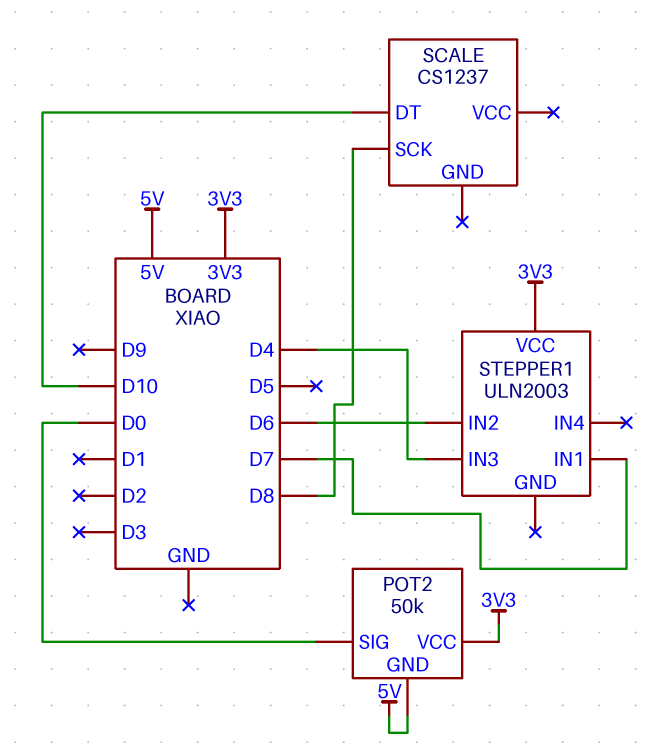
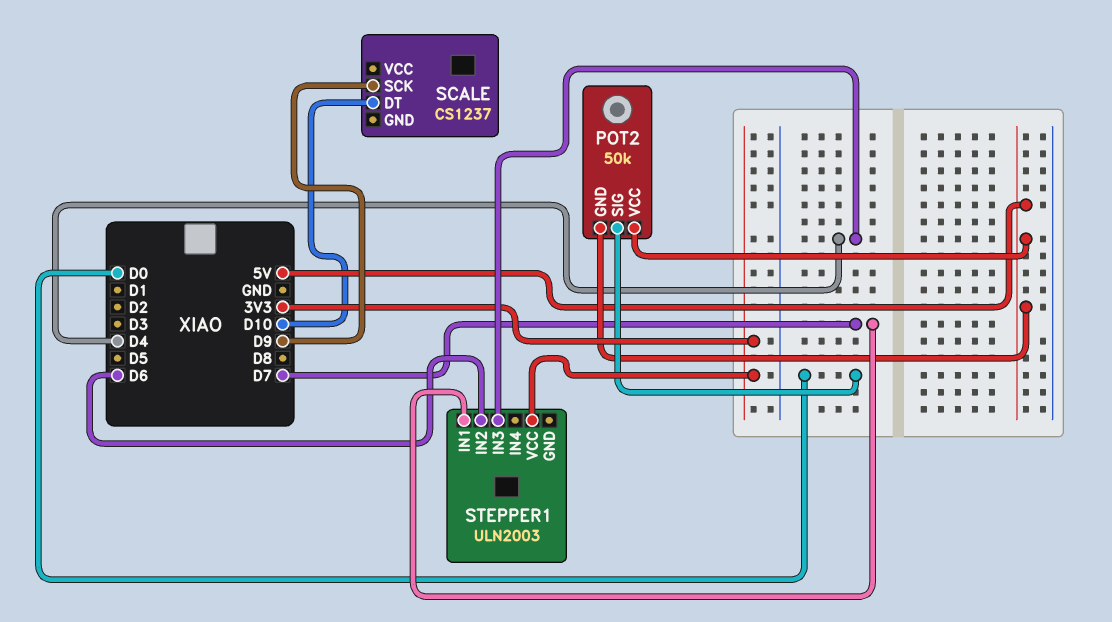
POT2 pin VCC: 3V3 -> 5V
SCALE pin SCK: D8 -> D9

